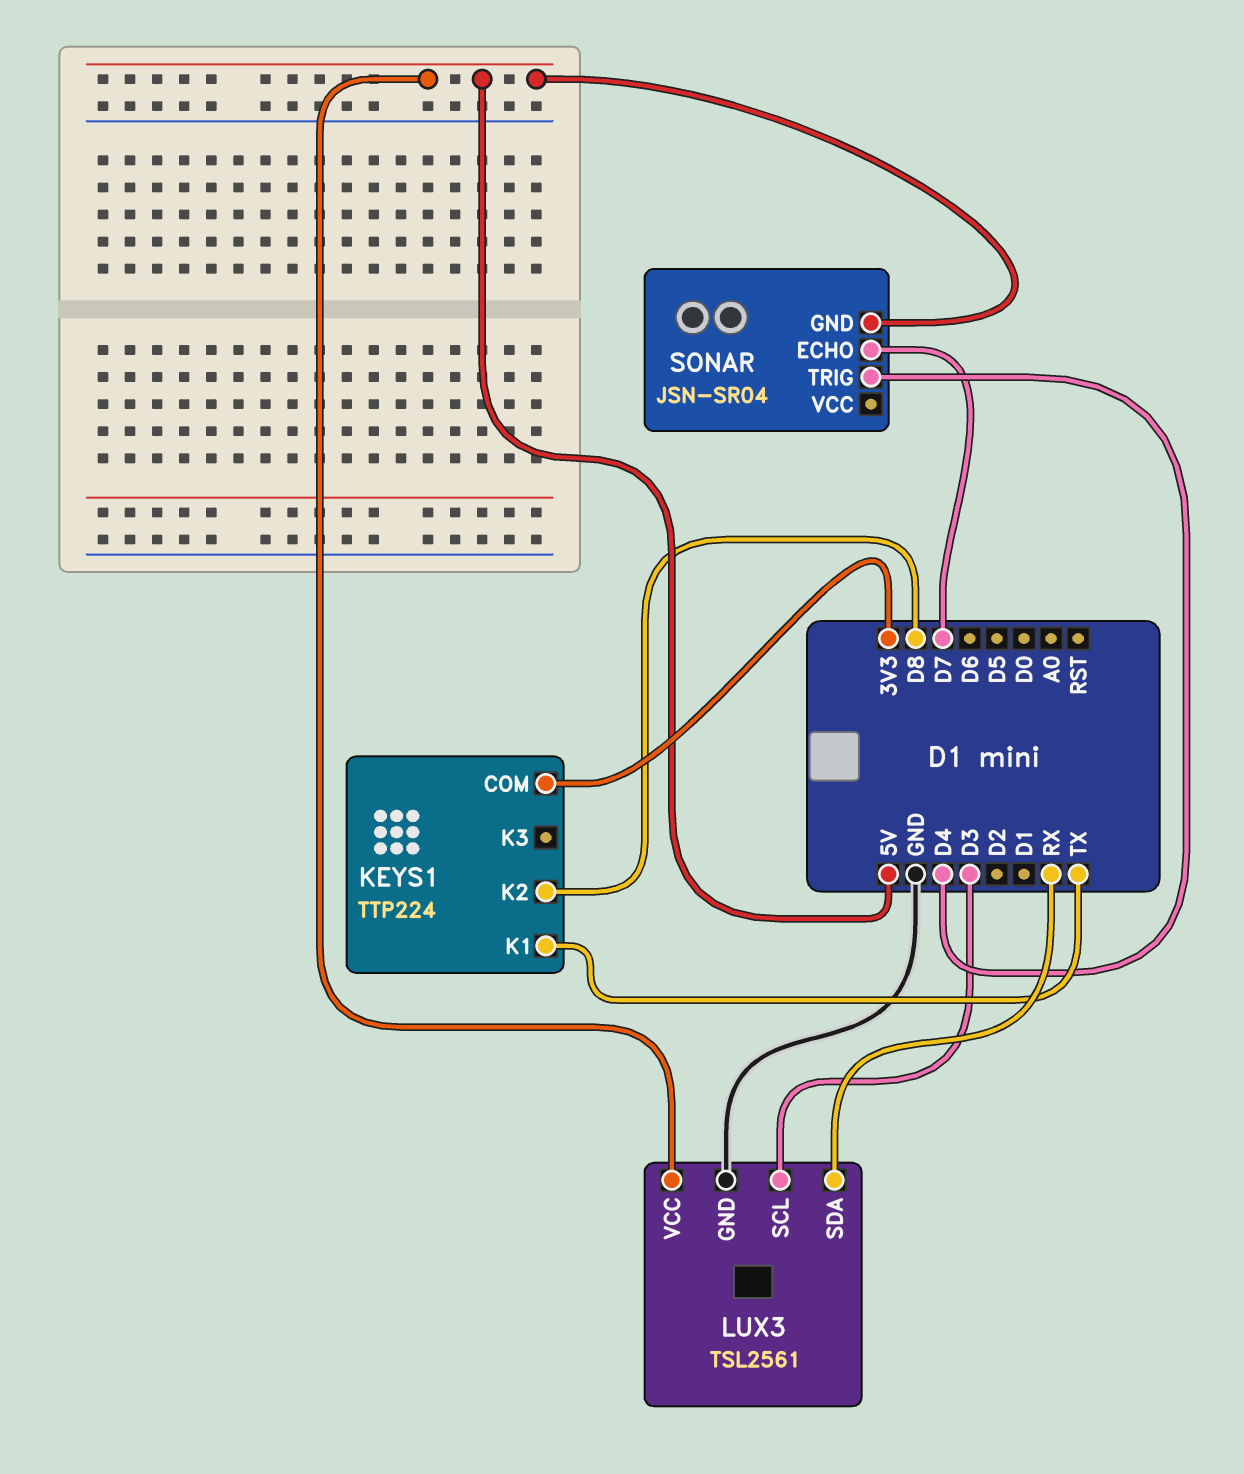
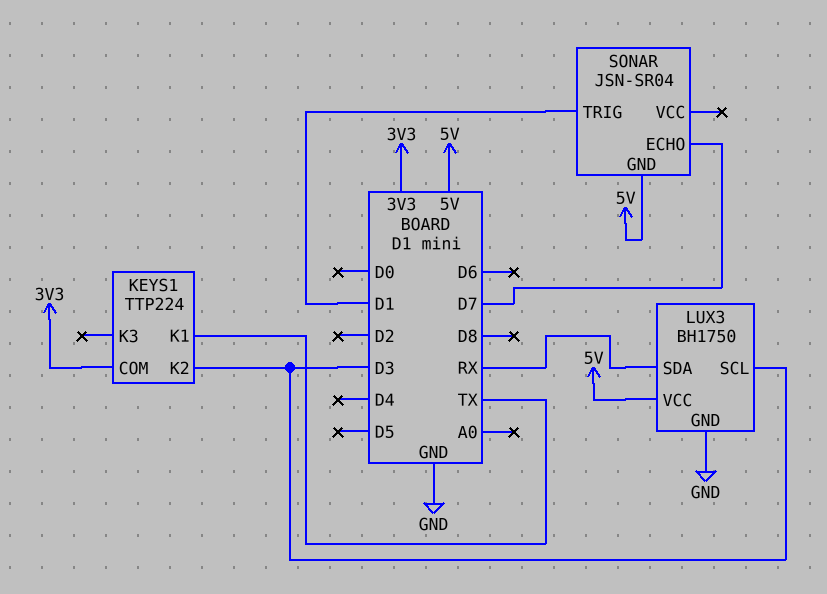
KEYS1 pin K2: D8 -> D3
LUX3: TSL2561 -> BH1750
SONAR pin TRIG: D4 -> D1

